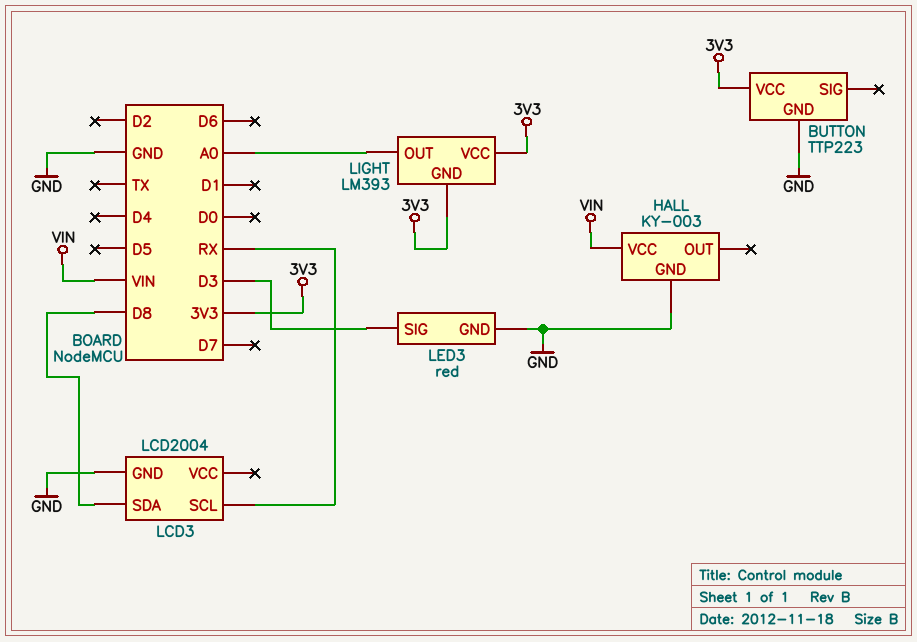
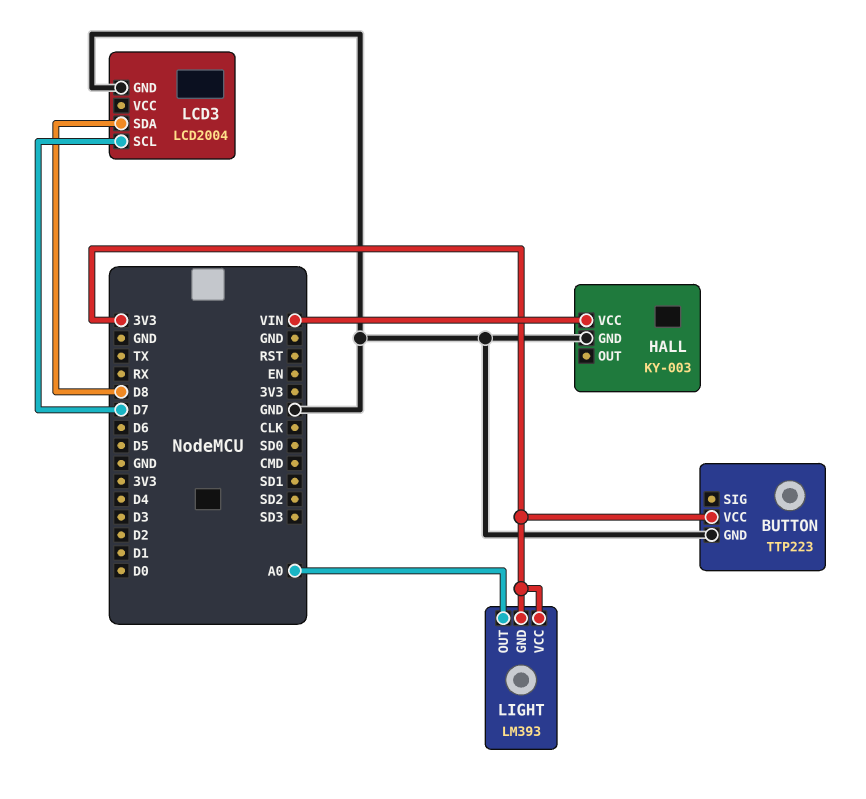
LCD3 pin SCL: RX -> D7
LED3: red -> none
LED3 pin GND: GND -> none
LED3 pin SIG: D3 -> none

